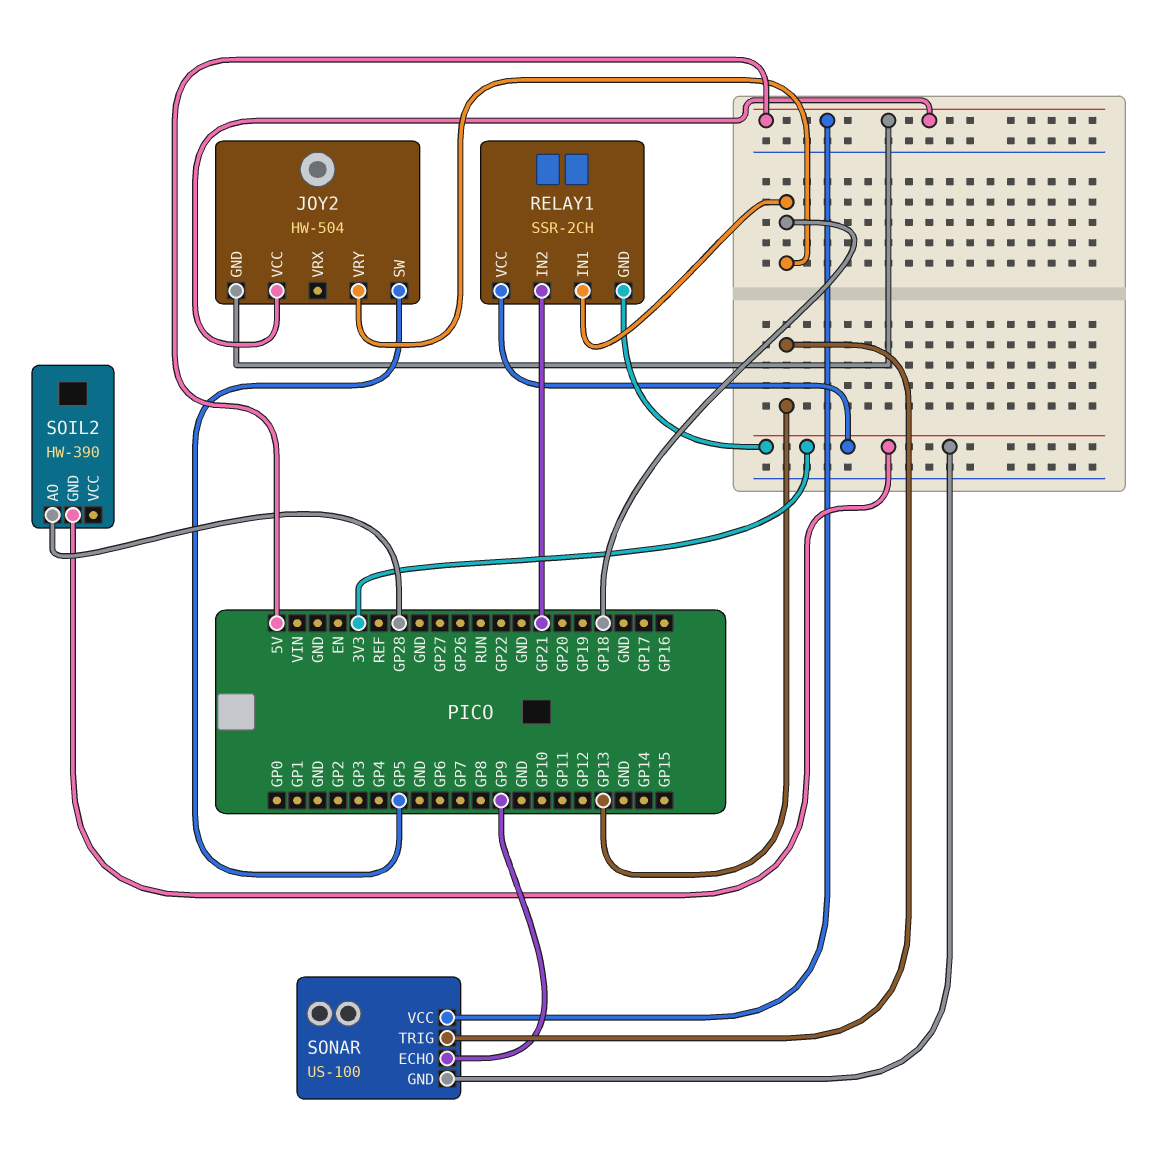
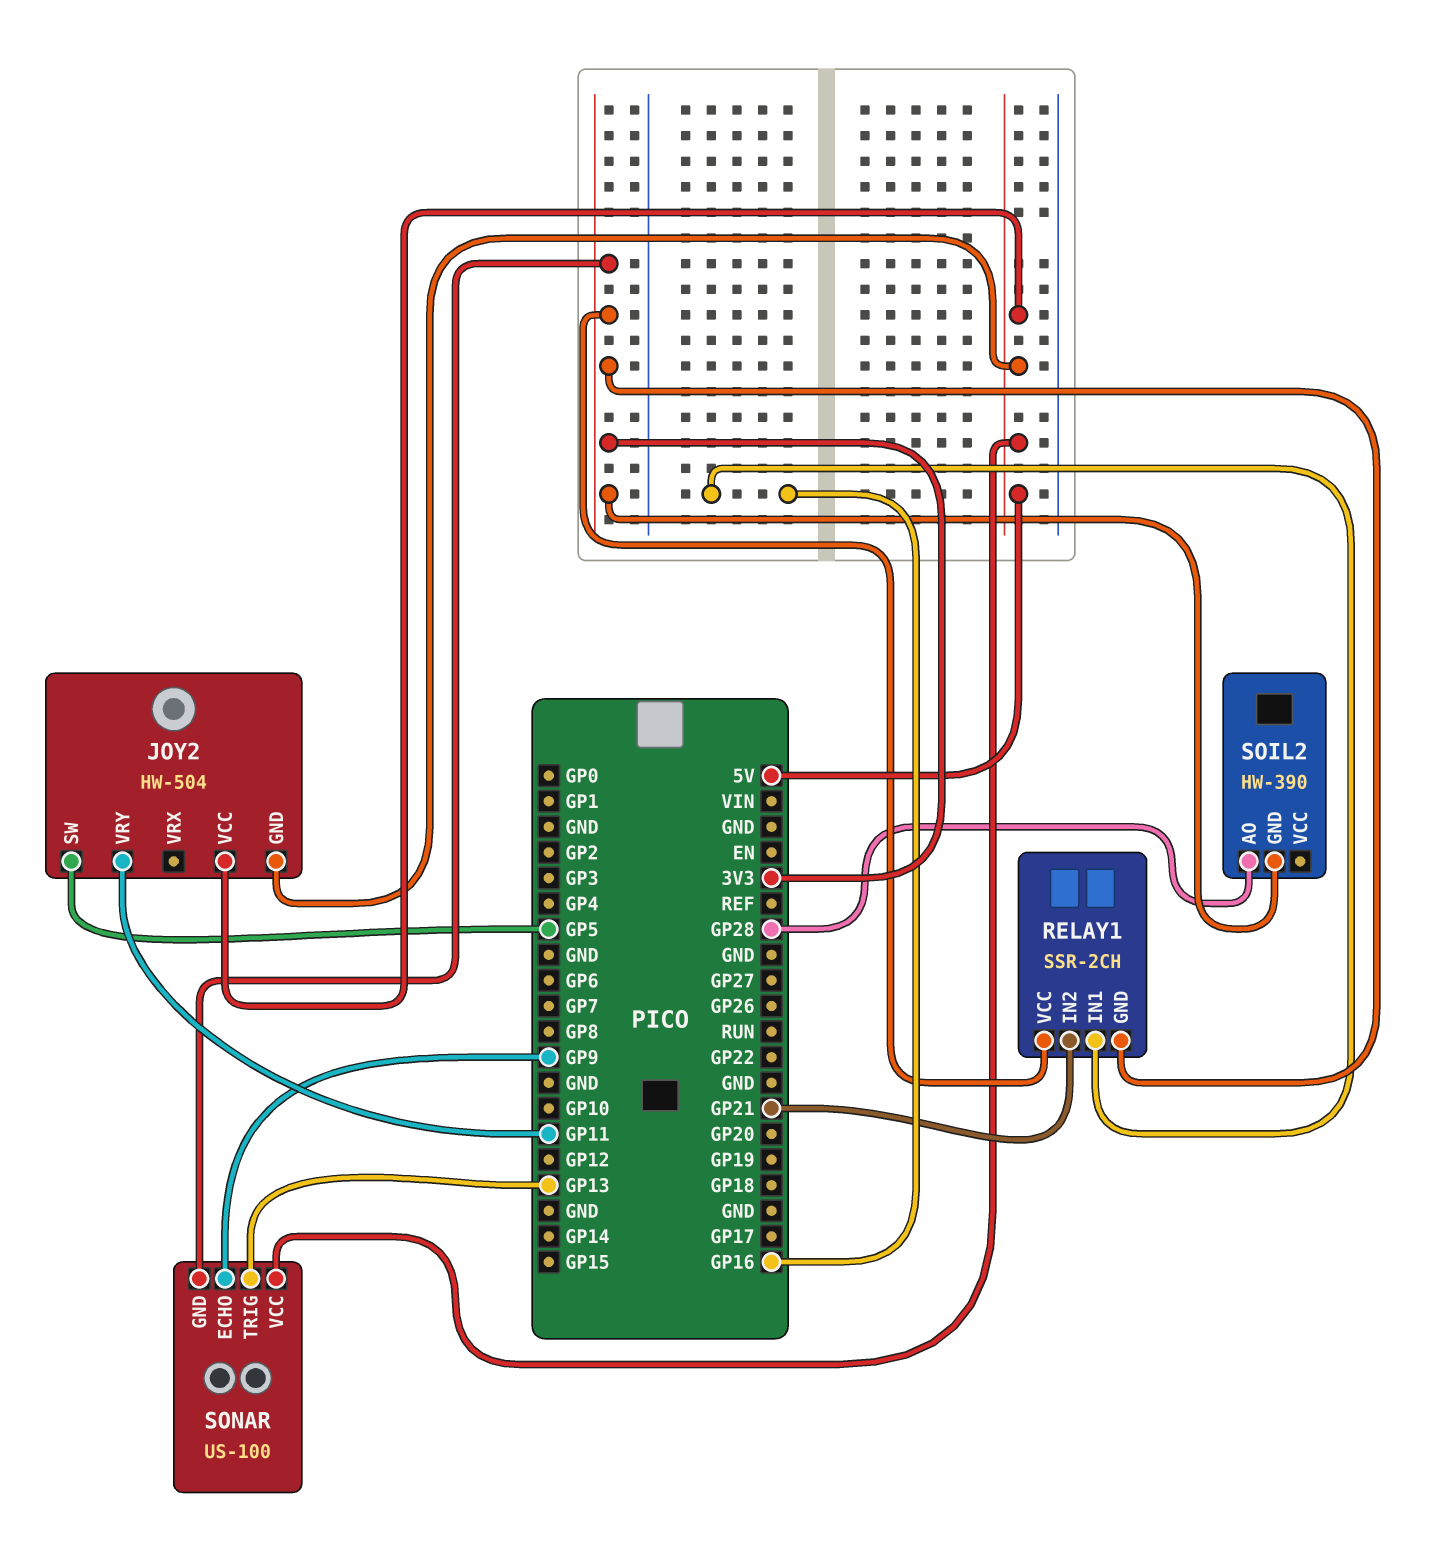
JOY2 pin VRY: GP18 -> GP11
RELAY1 pin IN1: GP18 -> GP16

